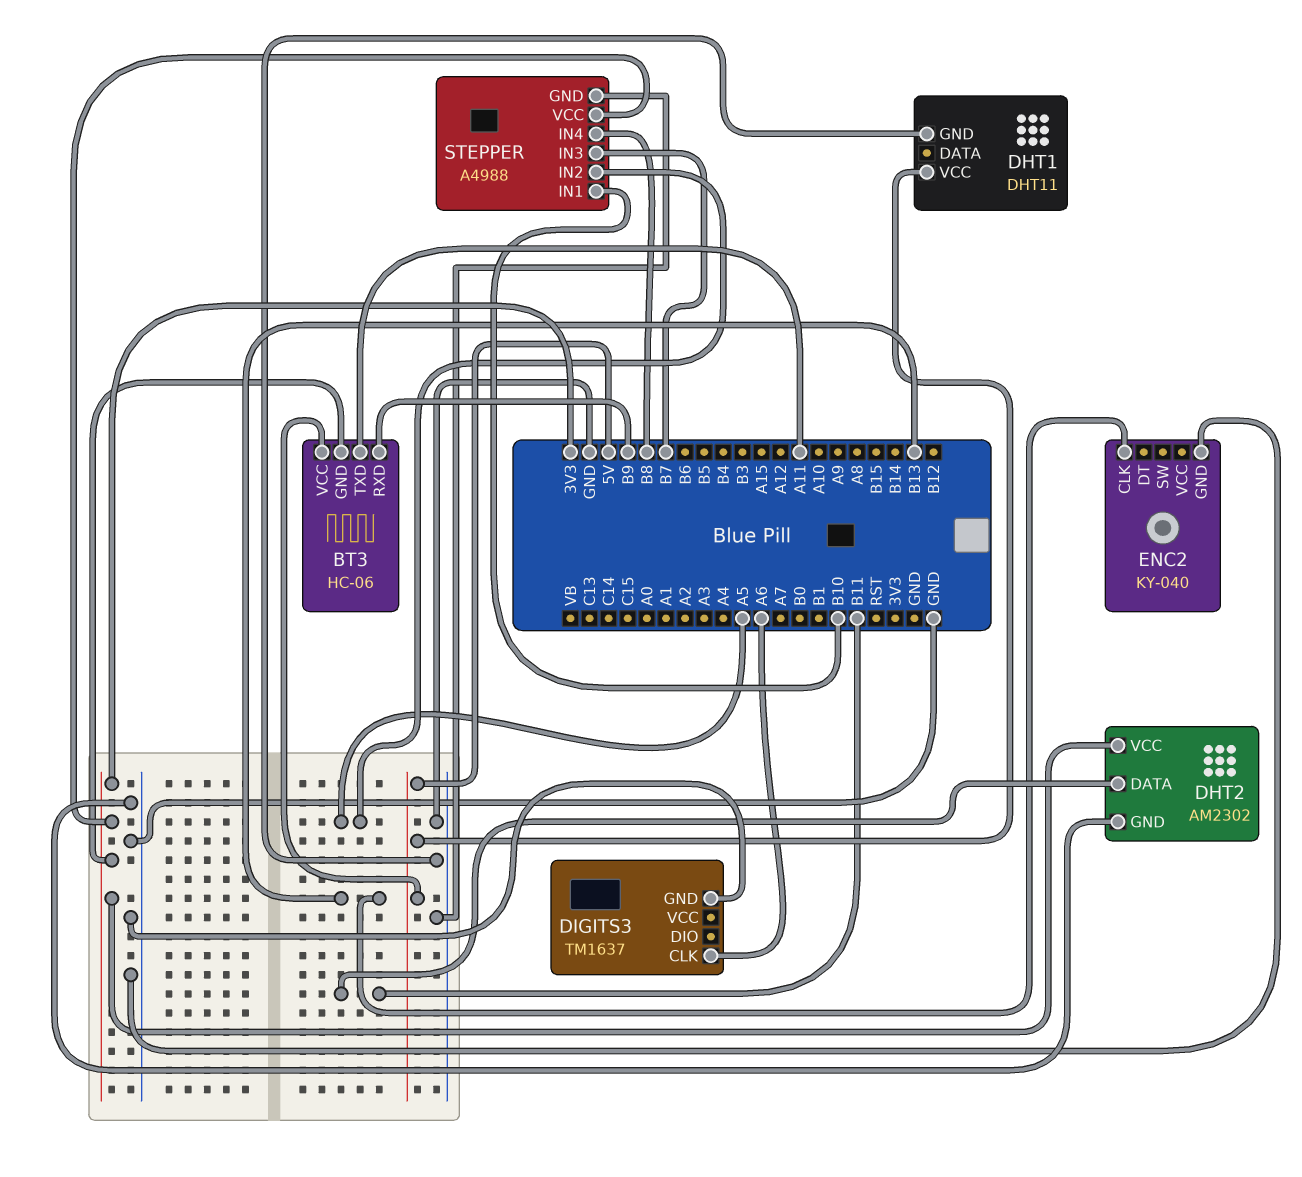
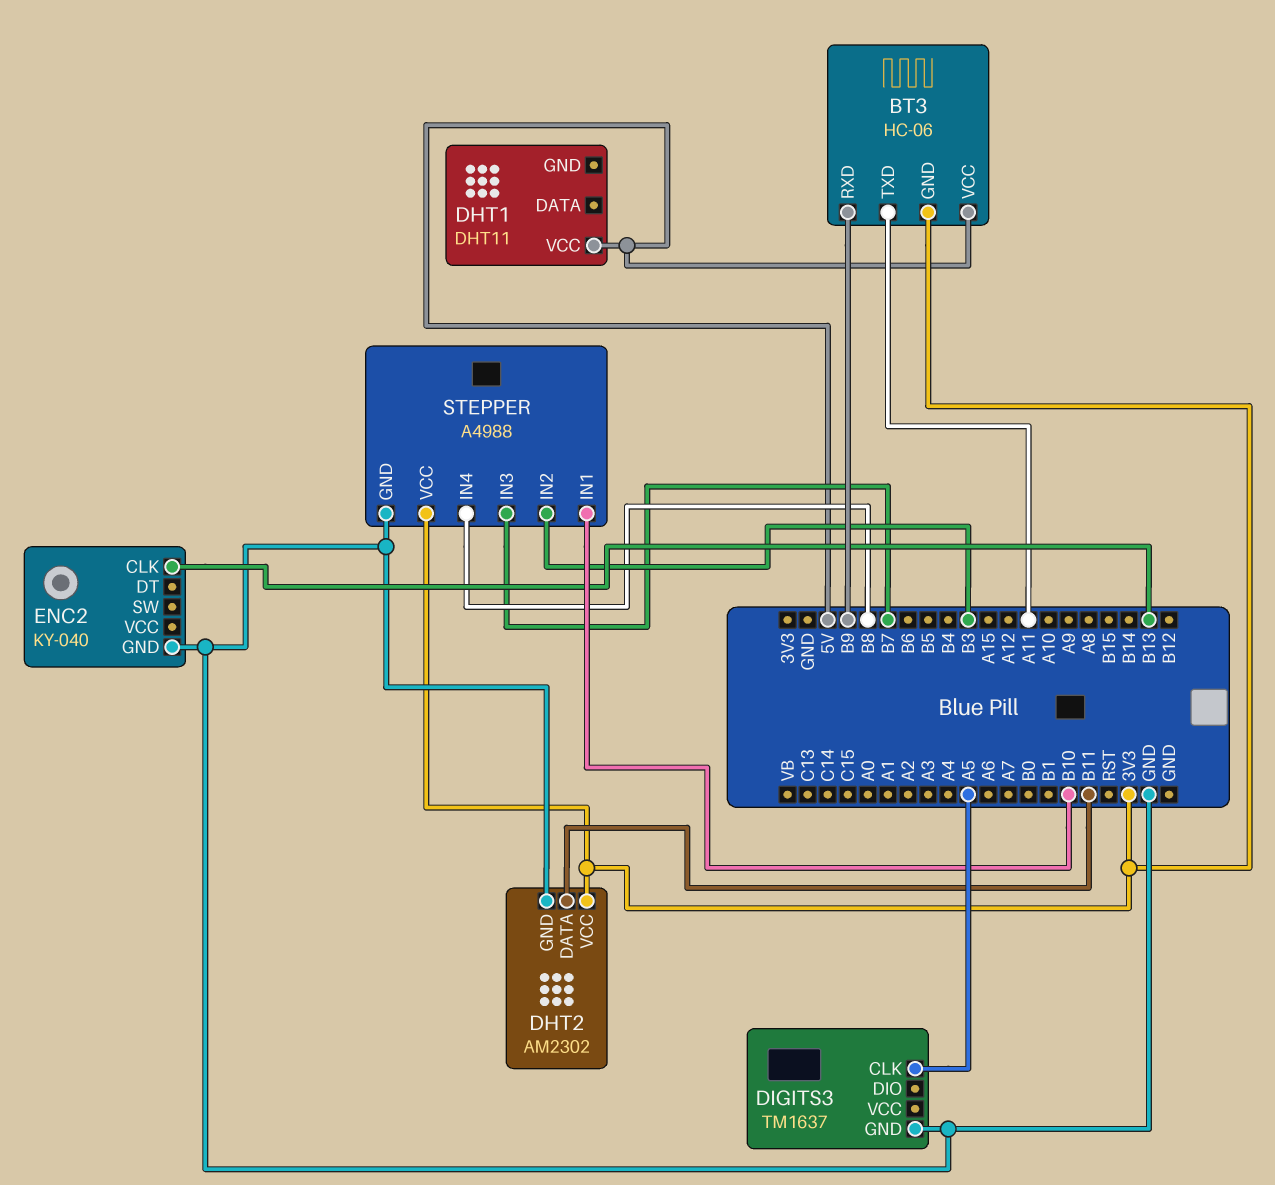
DHT1 pin GND: GND -> none
DIGITS3 pin CLK: A6 -> A5
STEPPER pin IN2: A5 -> B3

